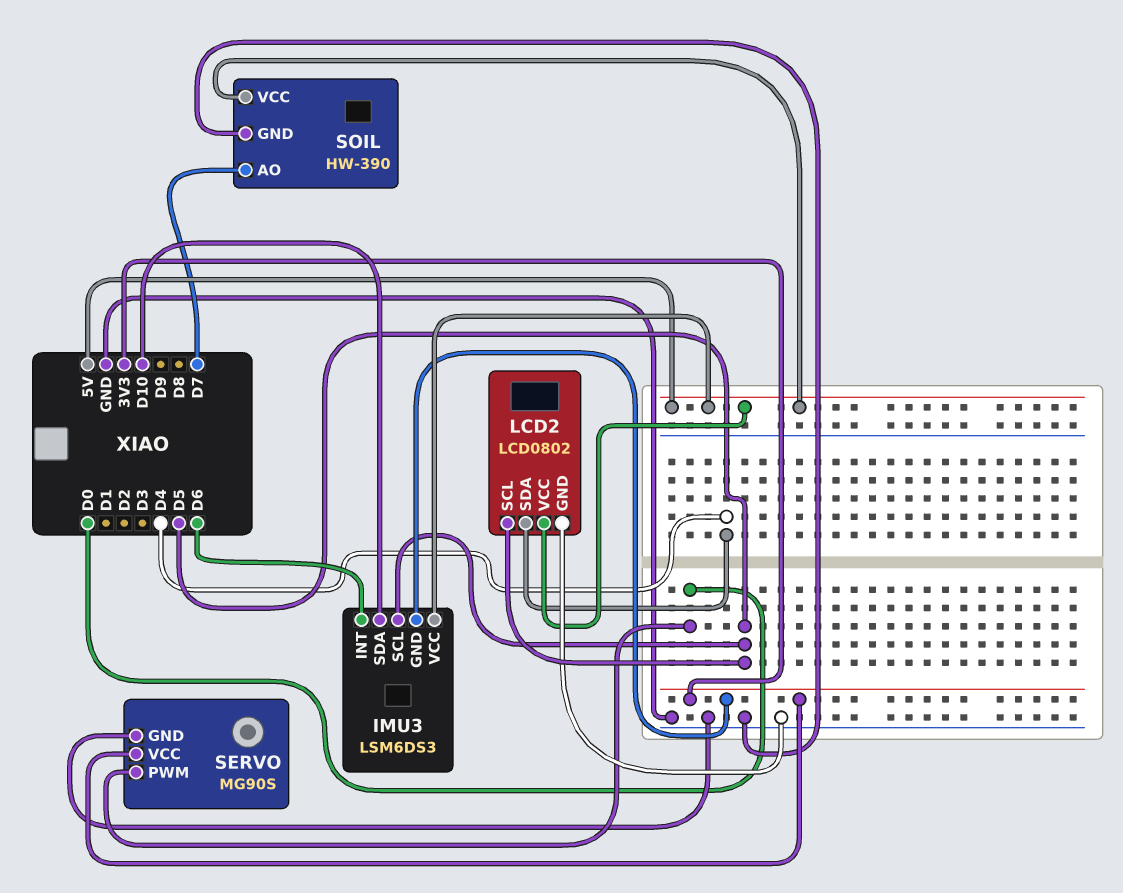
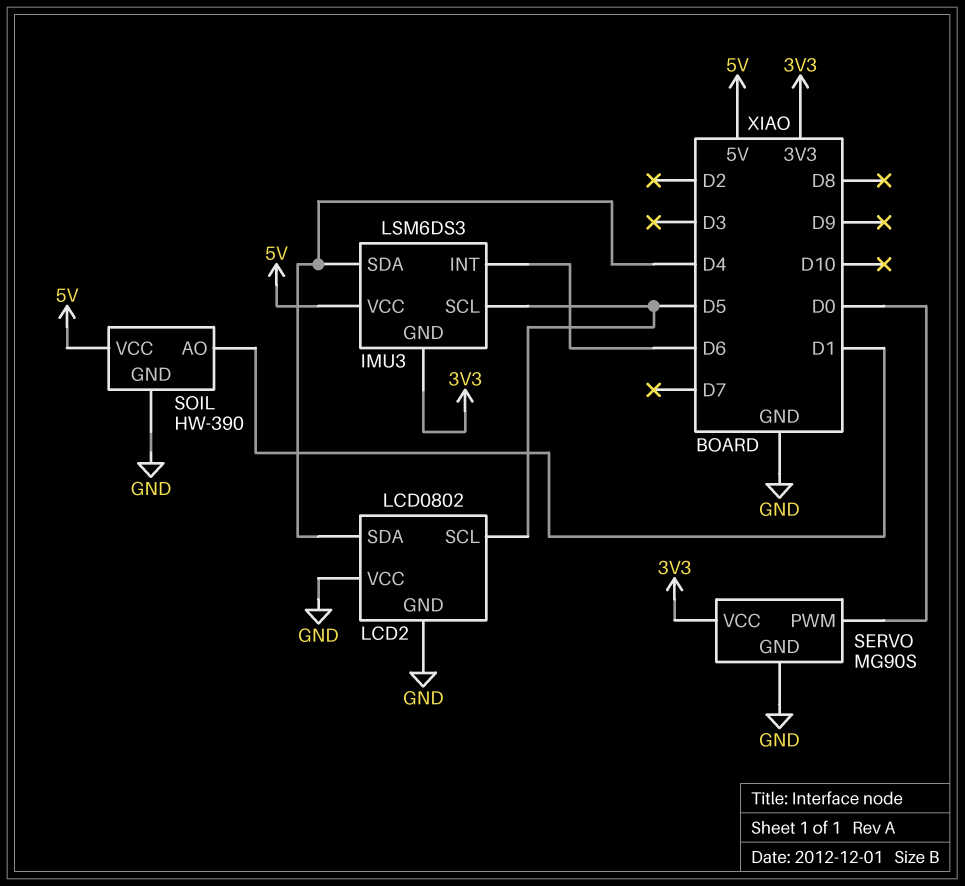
IMU3 pin SDA: D10 -> D4
LCD2 pin VCC: 5V -> GND
SOIL pin AO: D7 -> D1

